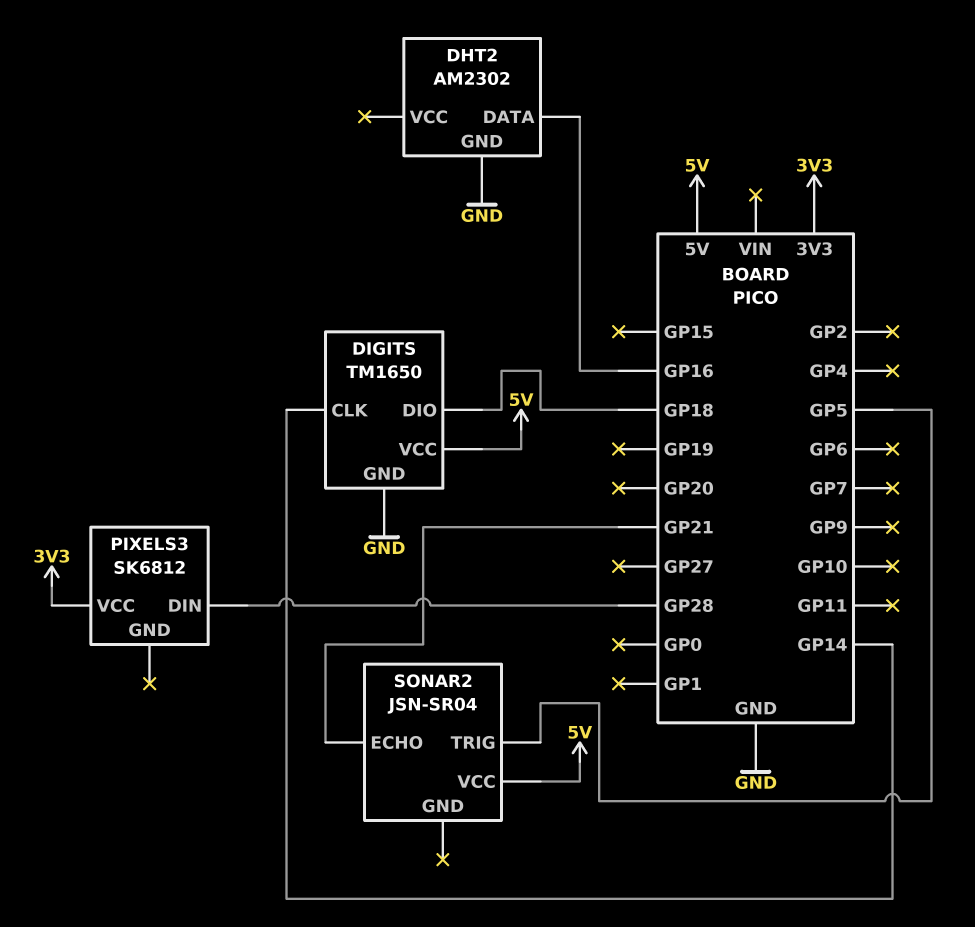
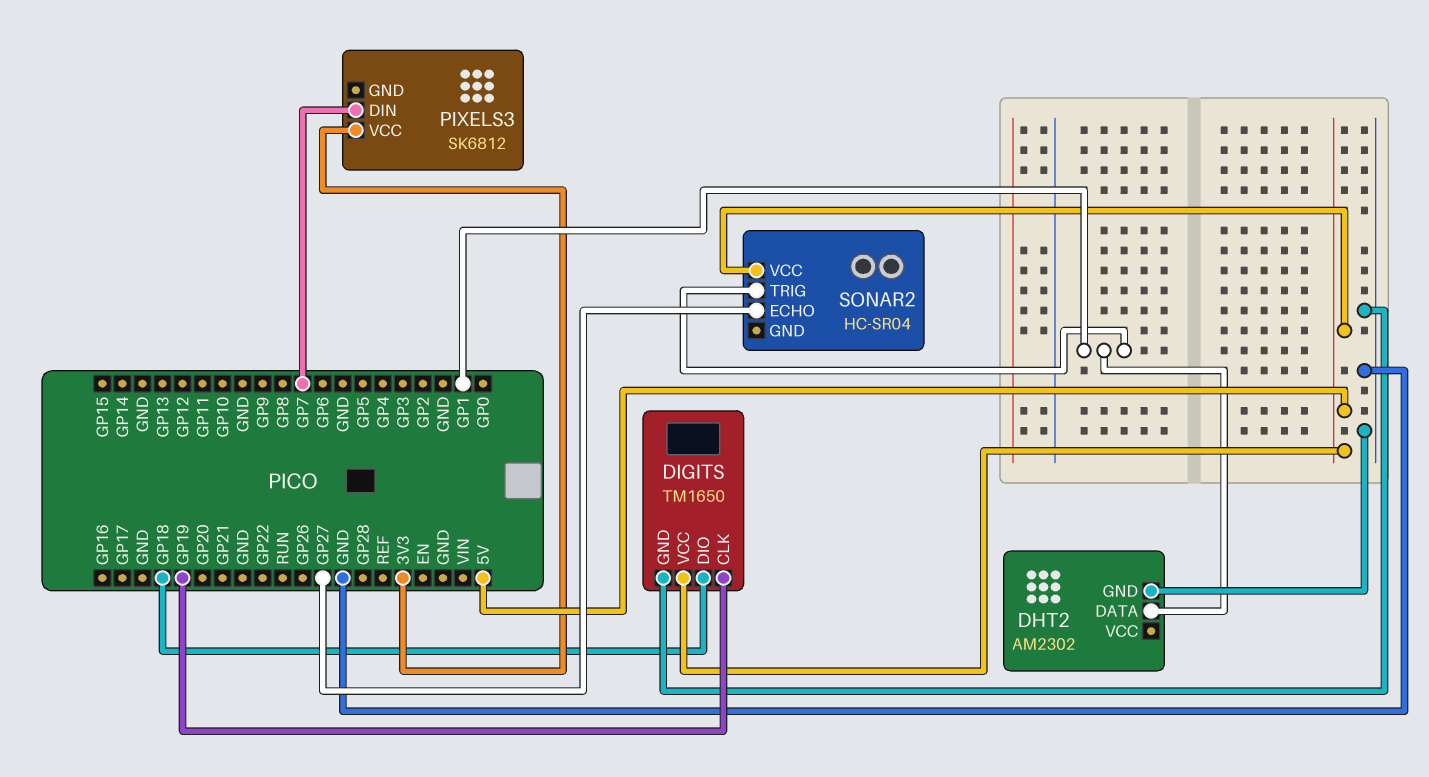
DHT2 pin DATA: GP16 -> GP1
DIGITS pin CLK: GP14 -> GP19
PIXELS3 pin DIN: GP28 -> GP7
SONAR2: JSN-SR04 -> HC-SR04
SONAR2 pin ECHO: GP21 -> GP27
SONAR2 pin TRIG: GP5 -> GP1

